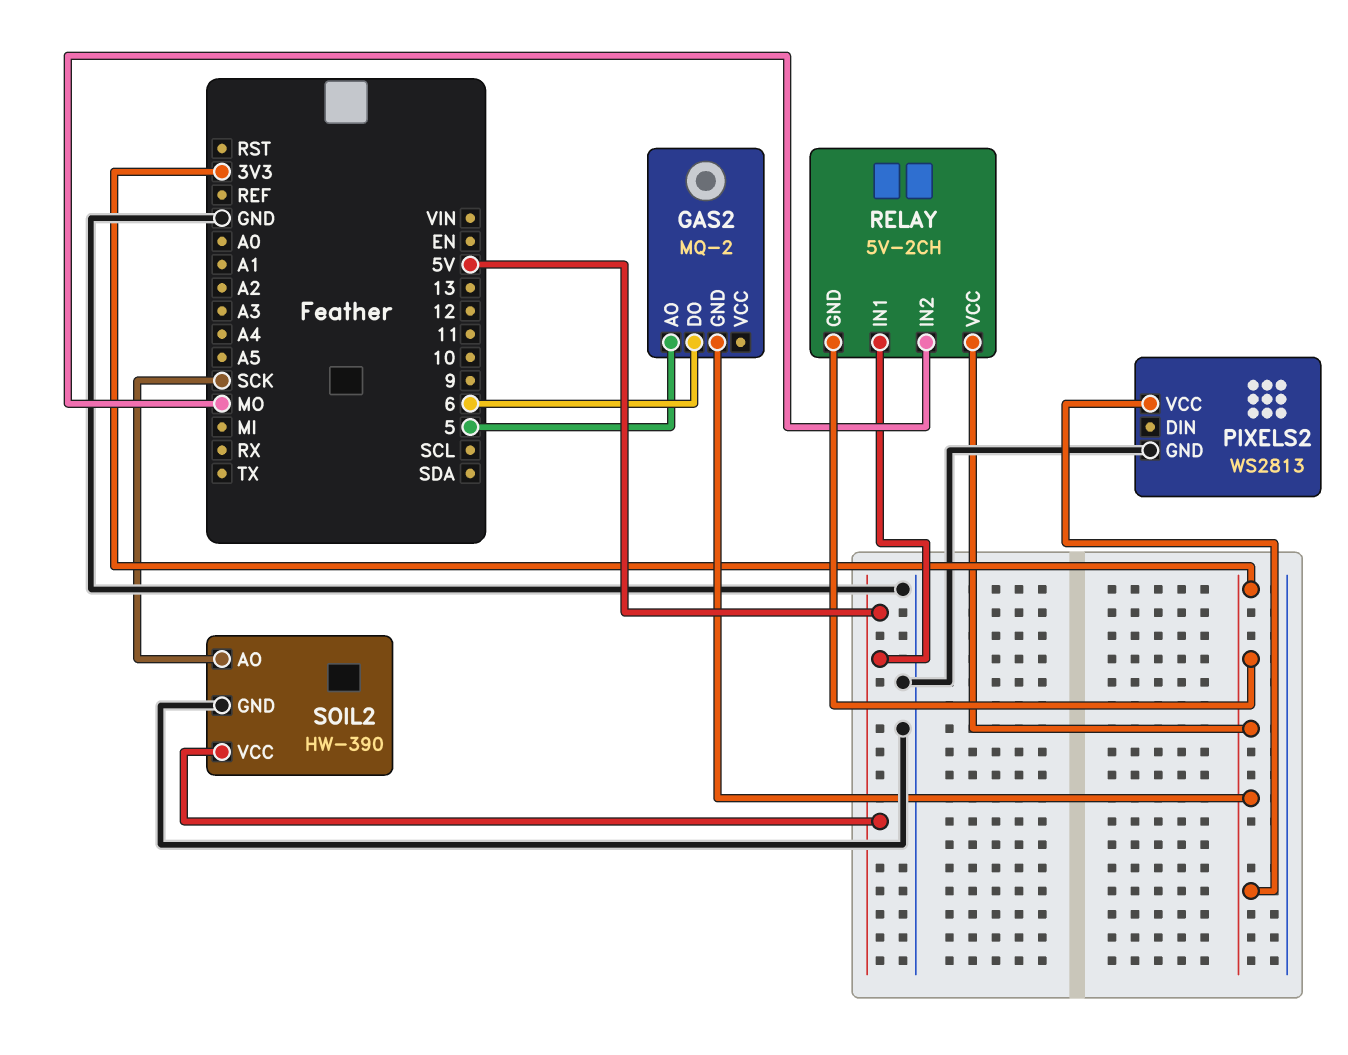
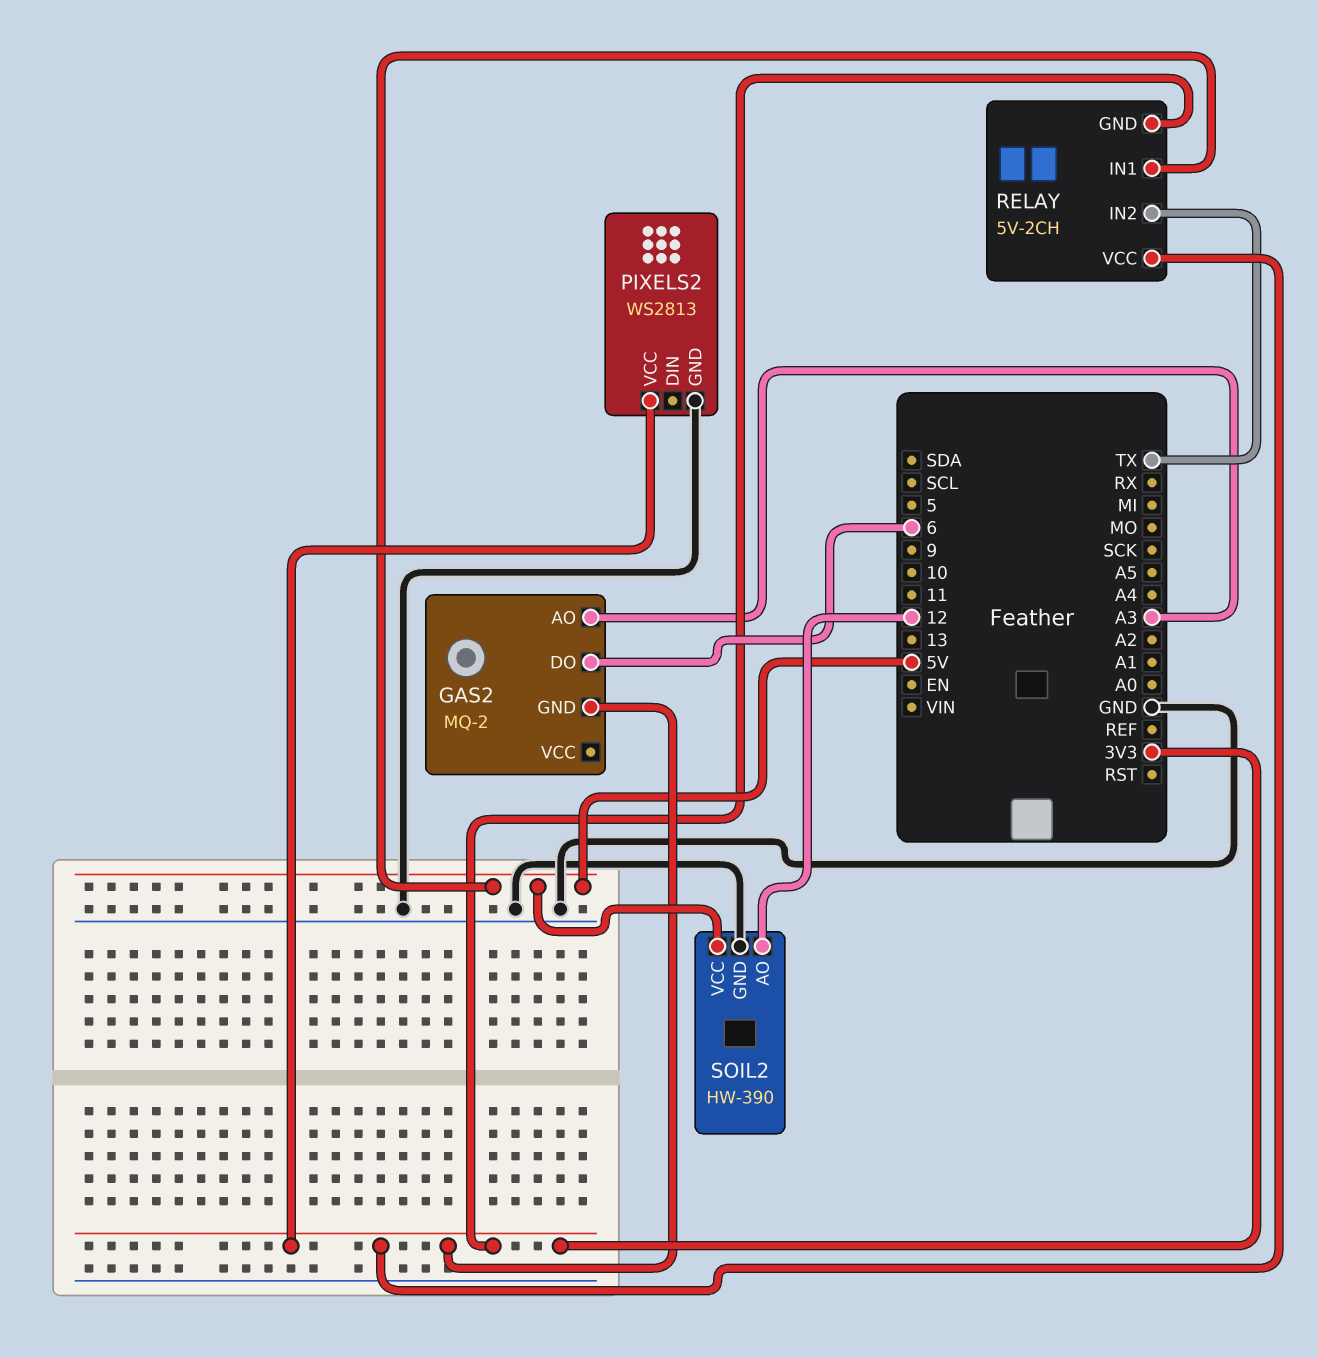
GAS2 pin AO: 5 -> A3
RELAY pin IN2: MO -> TX
SOIL2 pin AO: SCK -> 12

